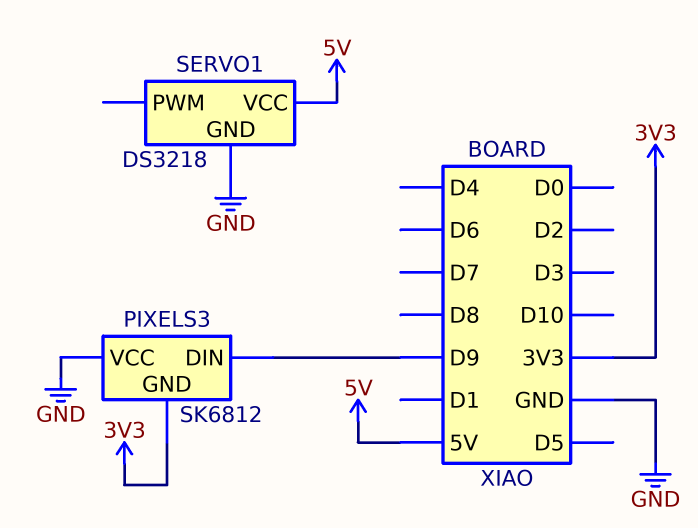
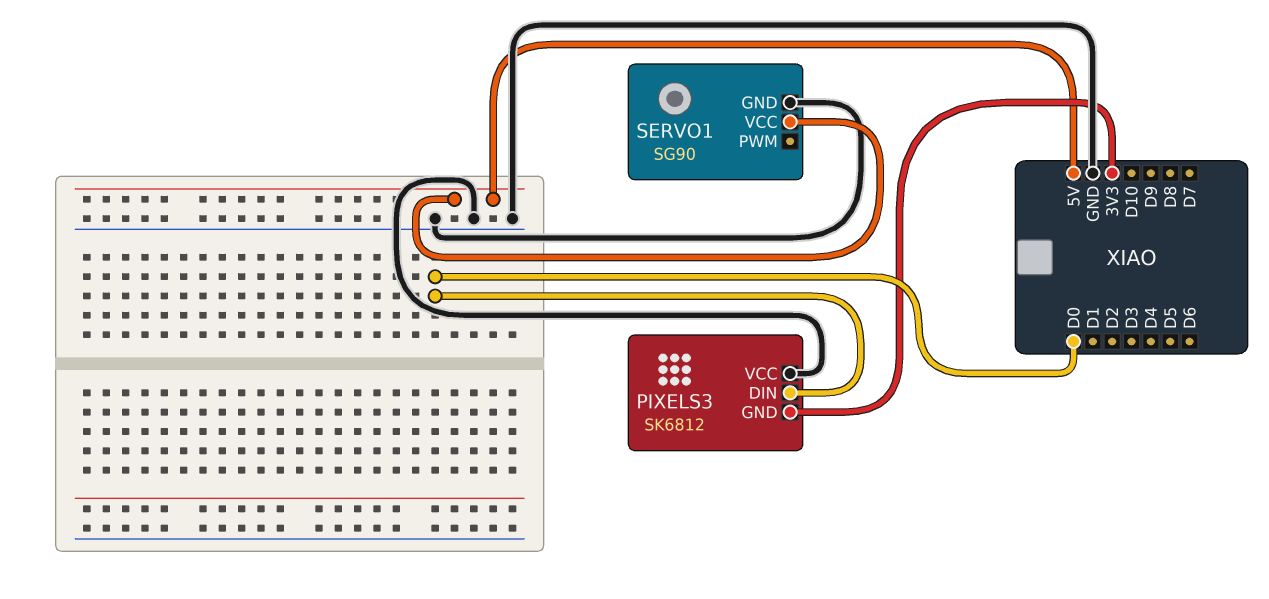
PIXELS3 pin DIN: D9 -> D0
SERVO1: DS3218 -> SG90

